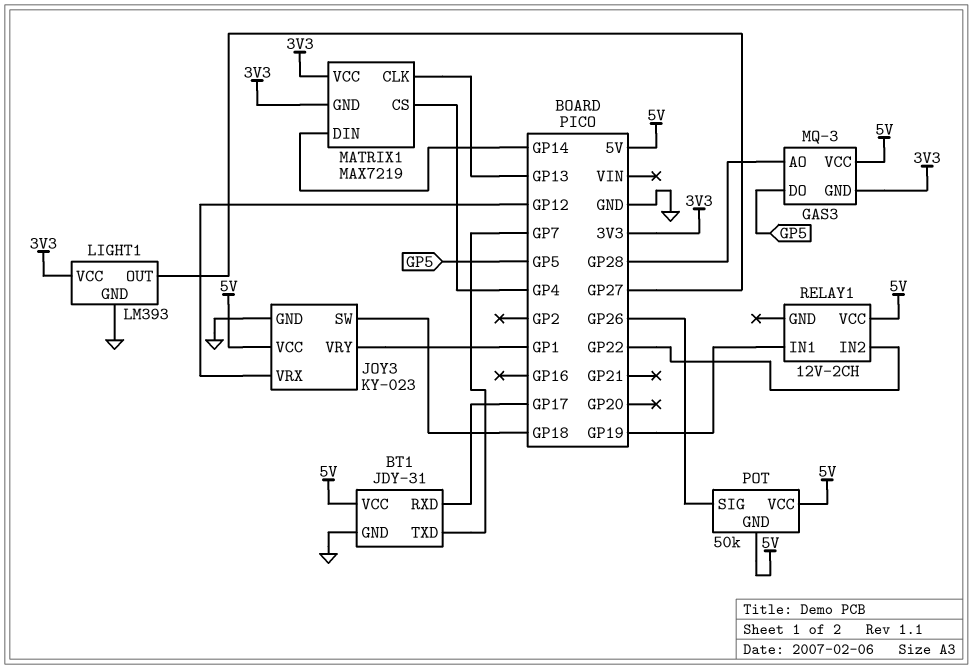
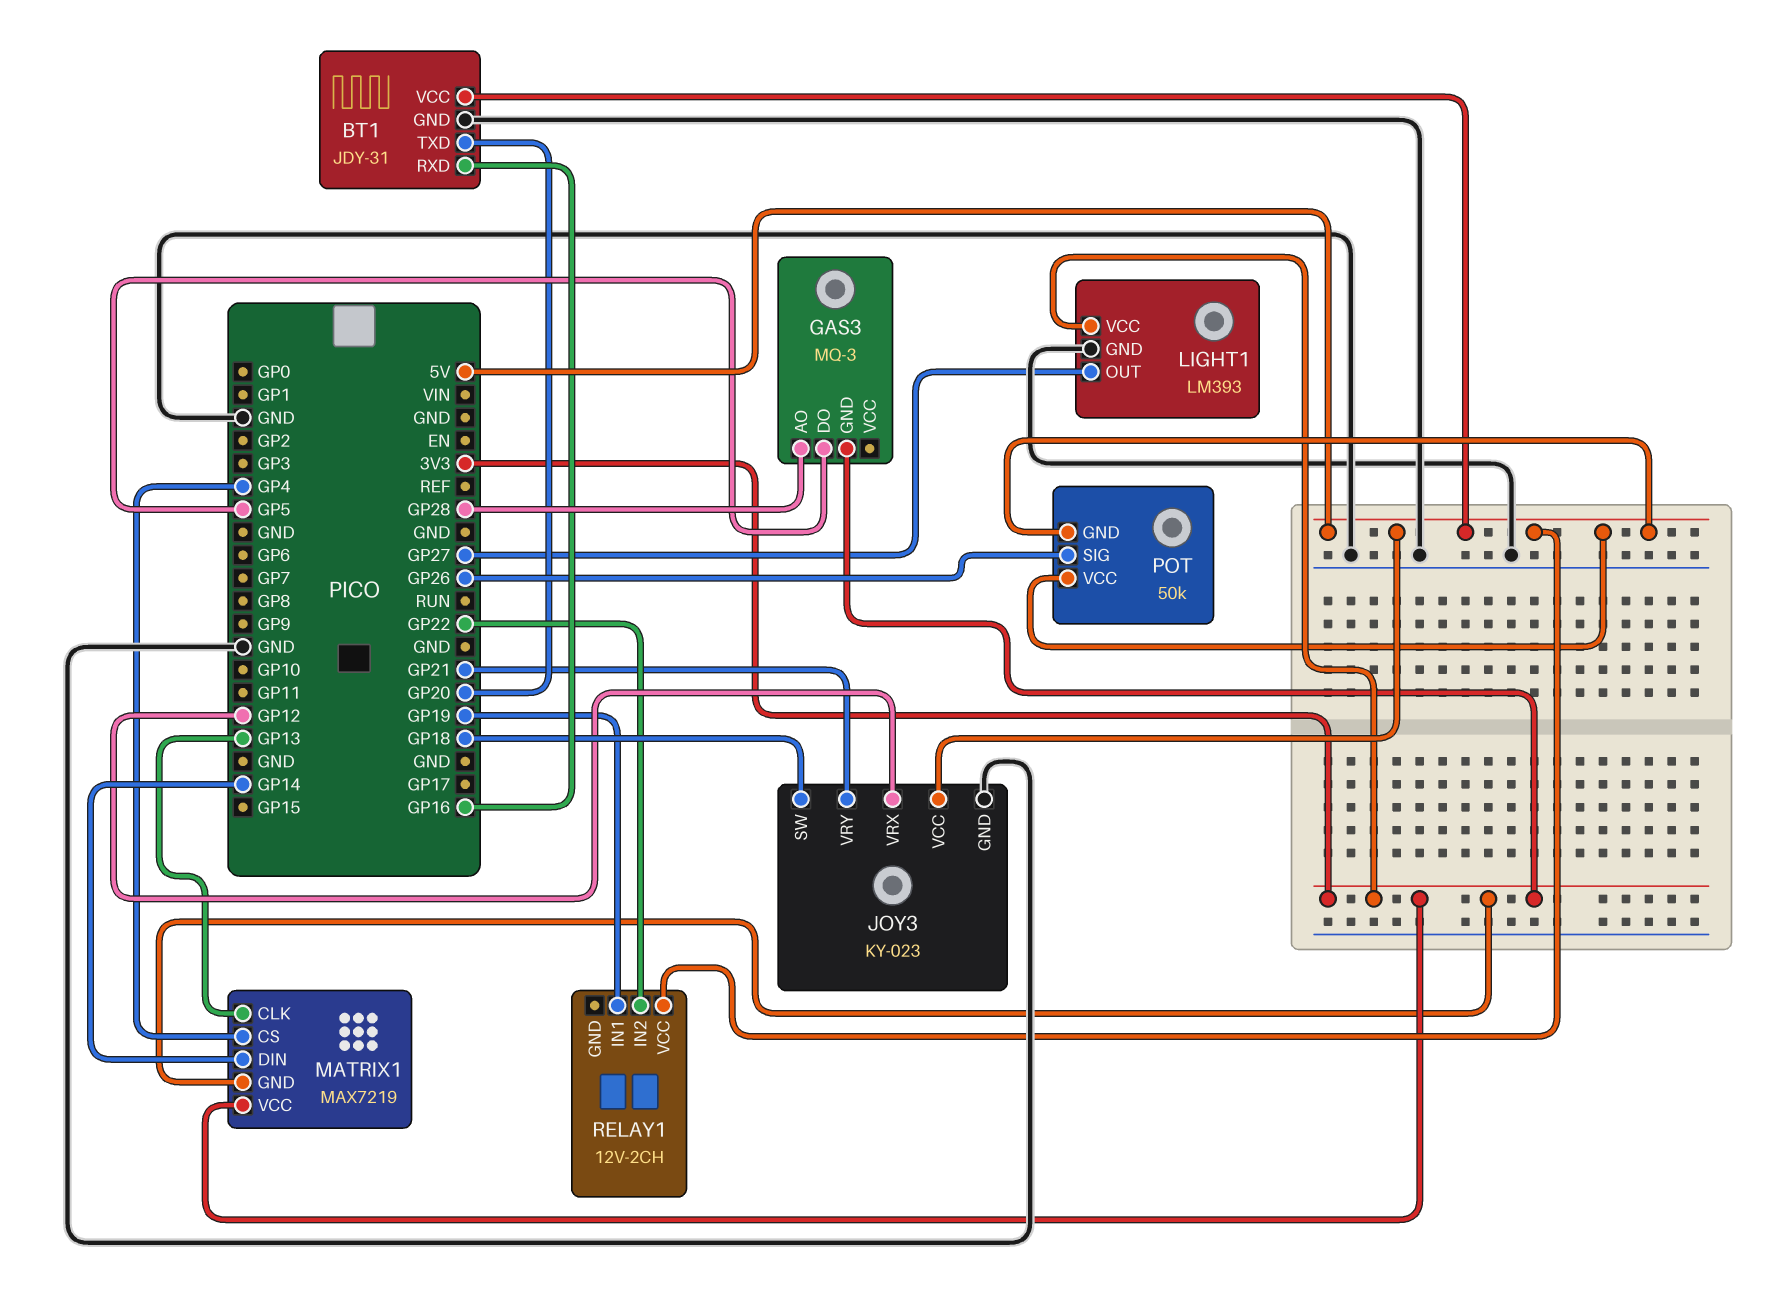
BT1 pin RXD: GP17 -> GP16
BT1 pin TXD: GP7 -> GP20
GAS3 pin VCC: 5V -> none
JOY3 pin VRY: GP1 -> GP21

